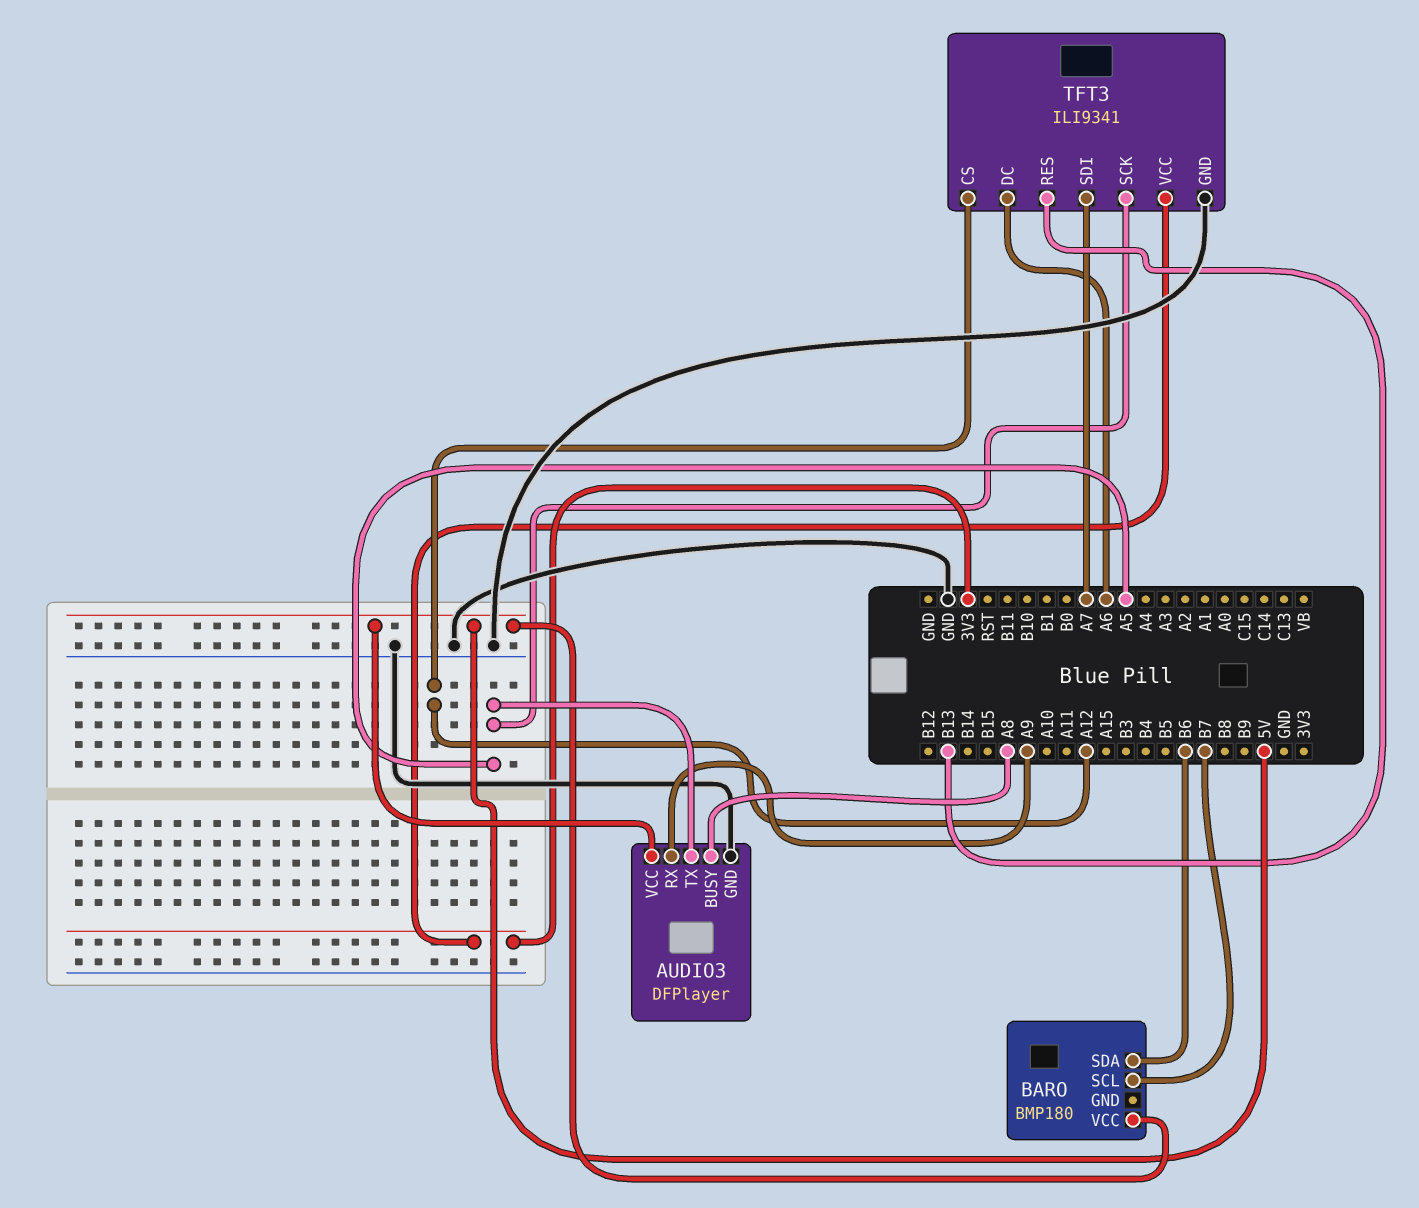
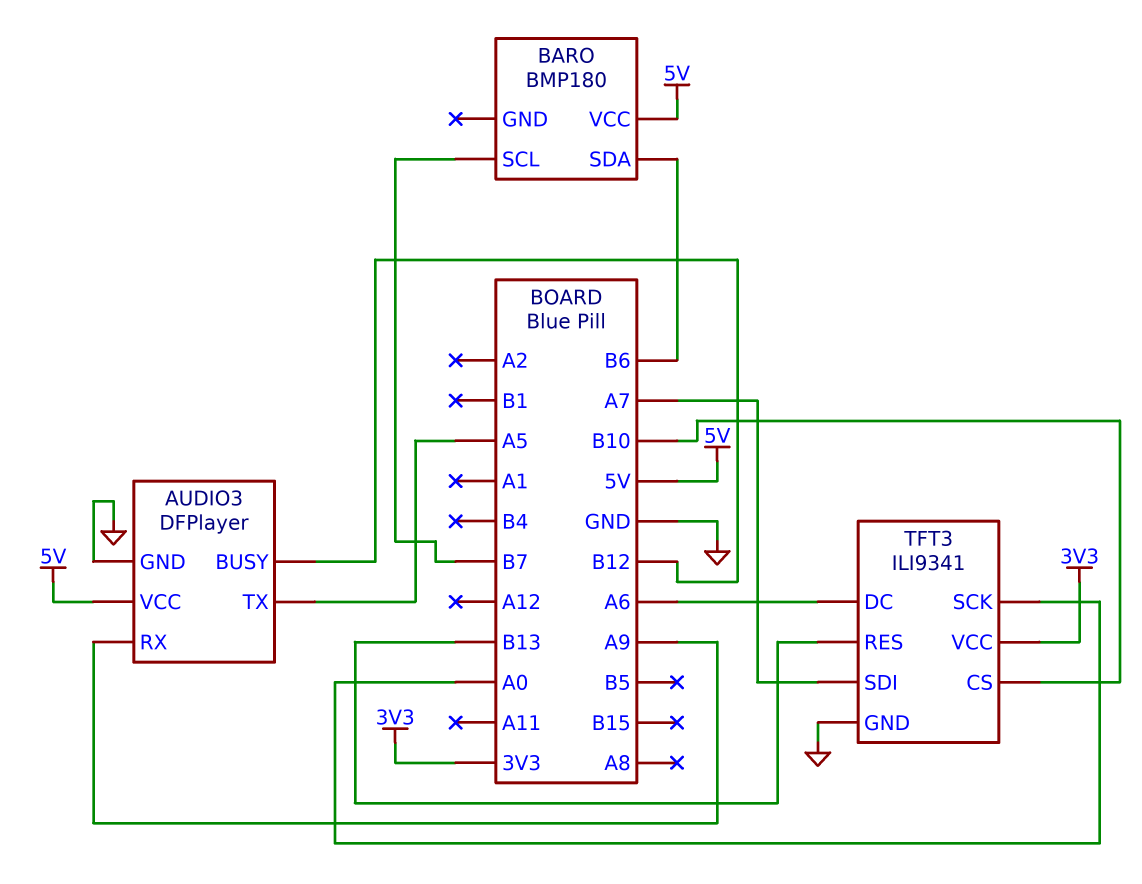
AUDIO3 pin BUSY: A8 -> B12
TFT3 pin CS: A12 -> B10
TFT3 pin SCK: A5 -> A0

